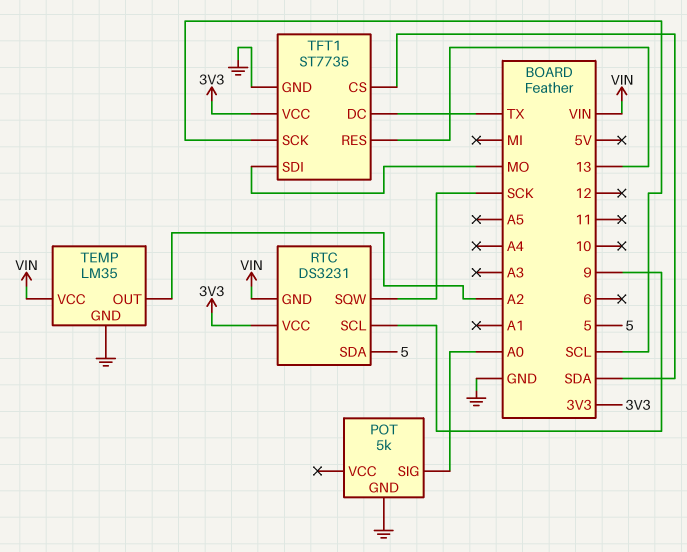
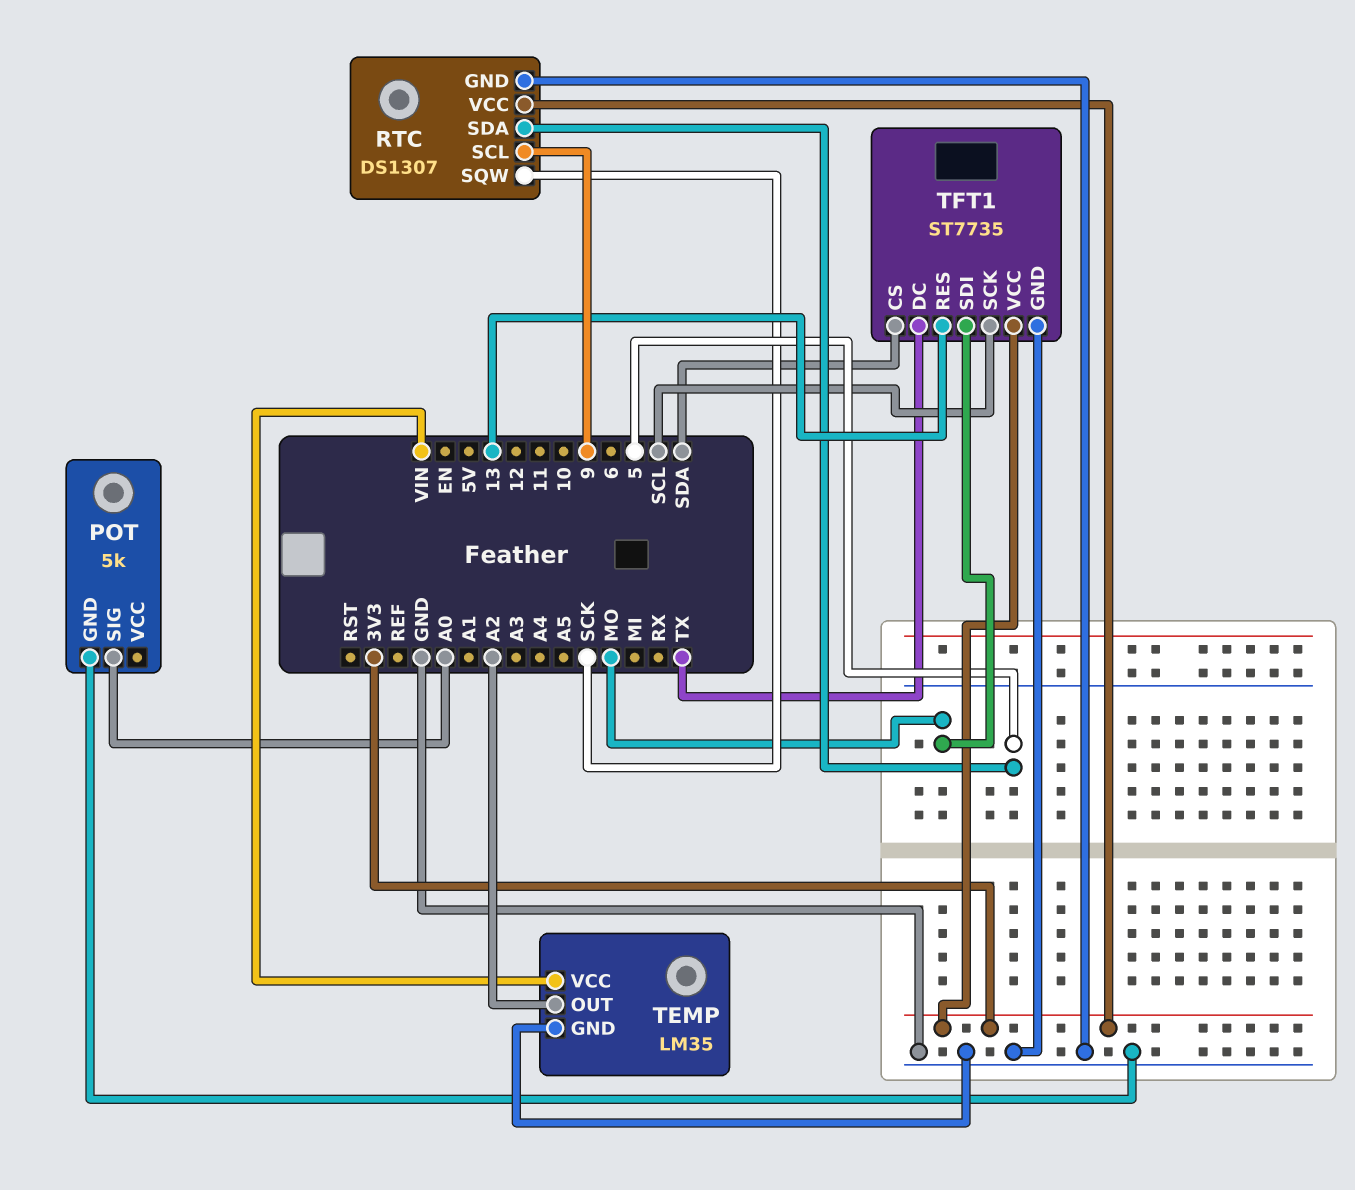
RTC: DS3231 -> DS1307
RTC pin GND: VIN -> GND

